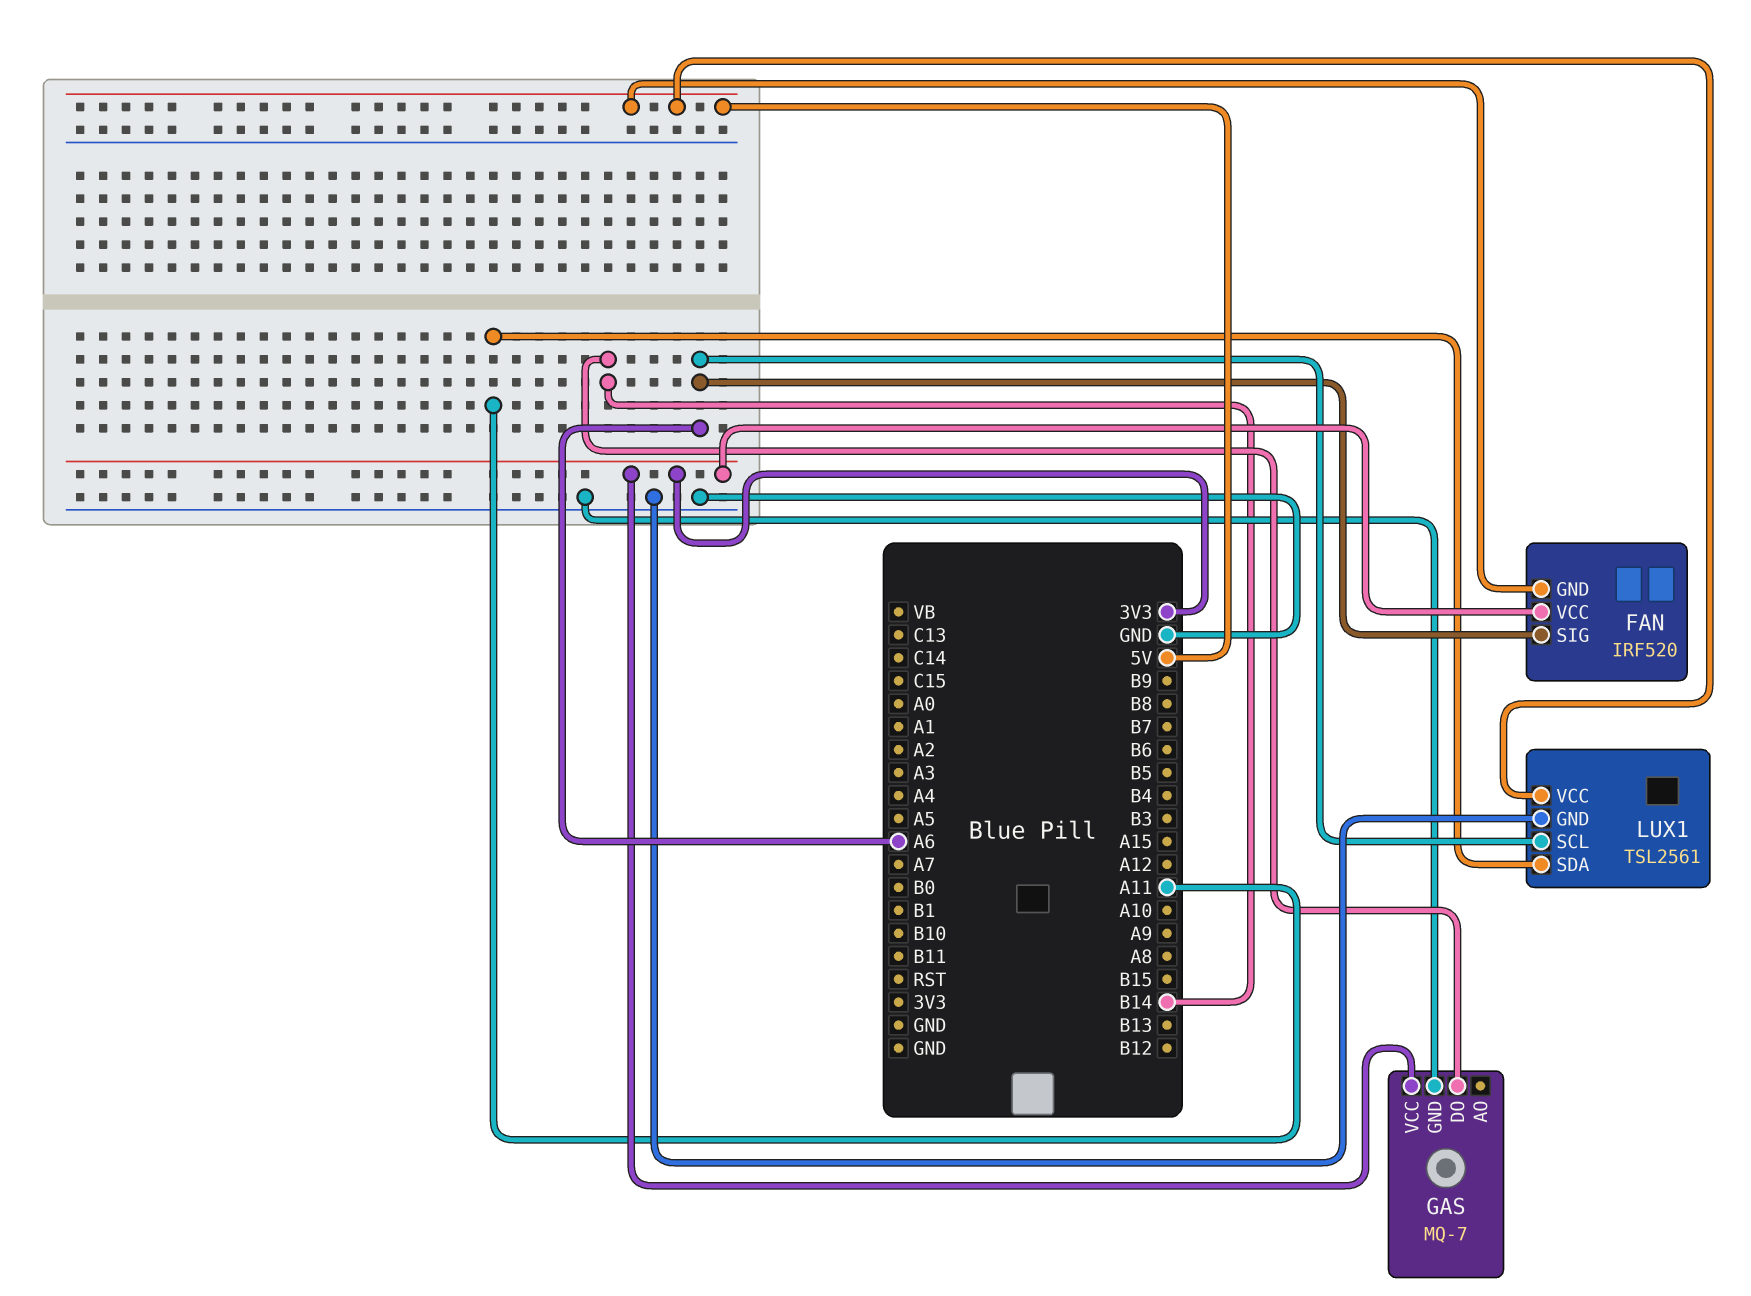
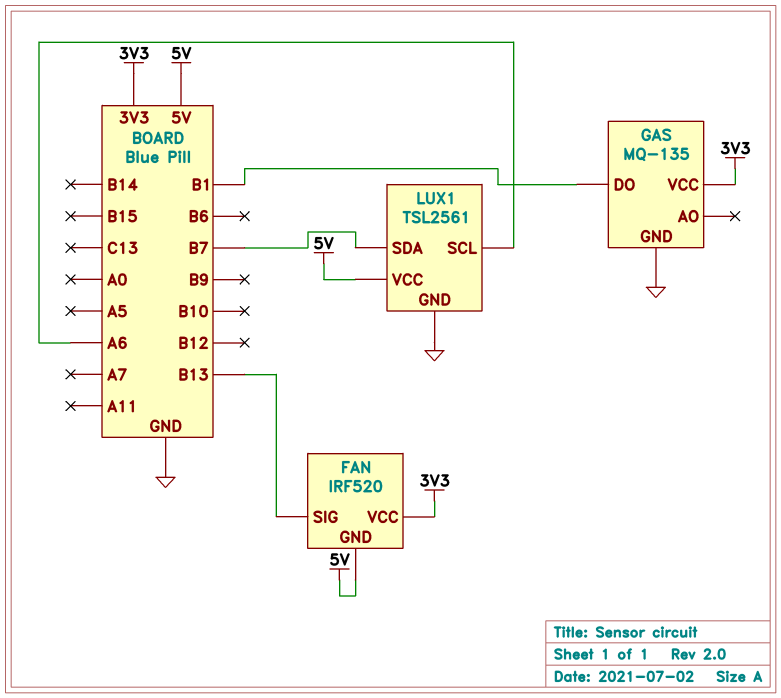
FAN pin SIG: A6 -> B13
GAS: MQ-7 -> MQ-135
GAS pin DO: B14 -> B1
LUX1 pin SDA: A11 -> B7

